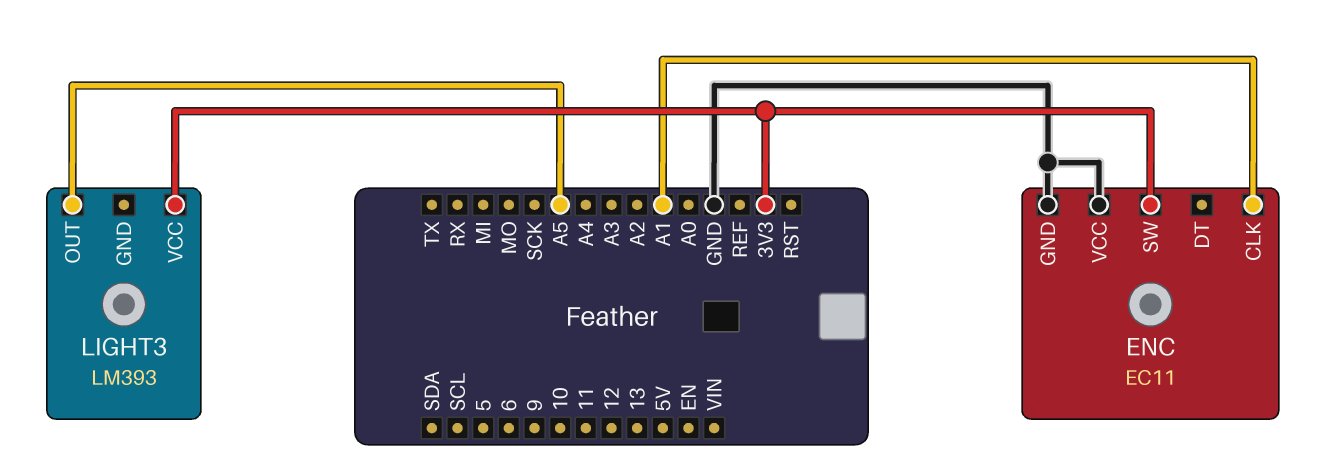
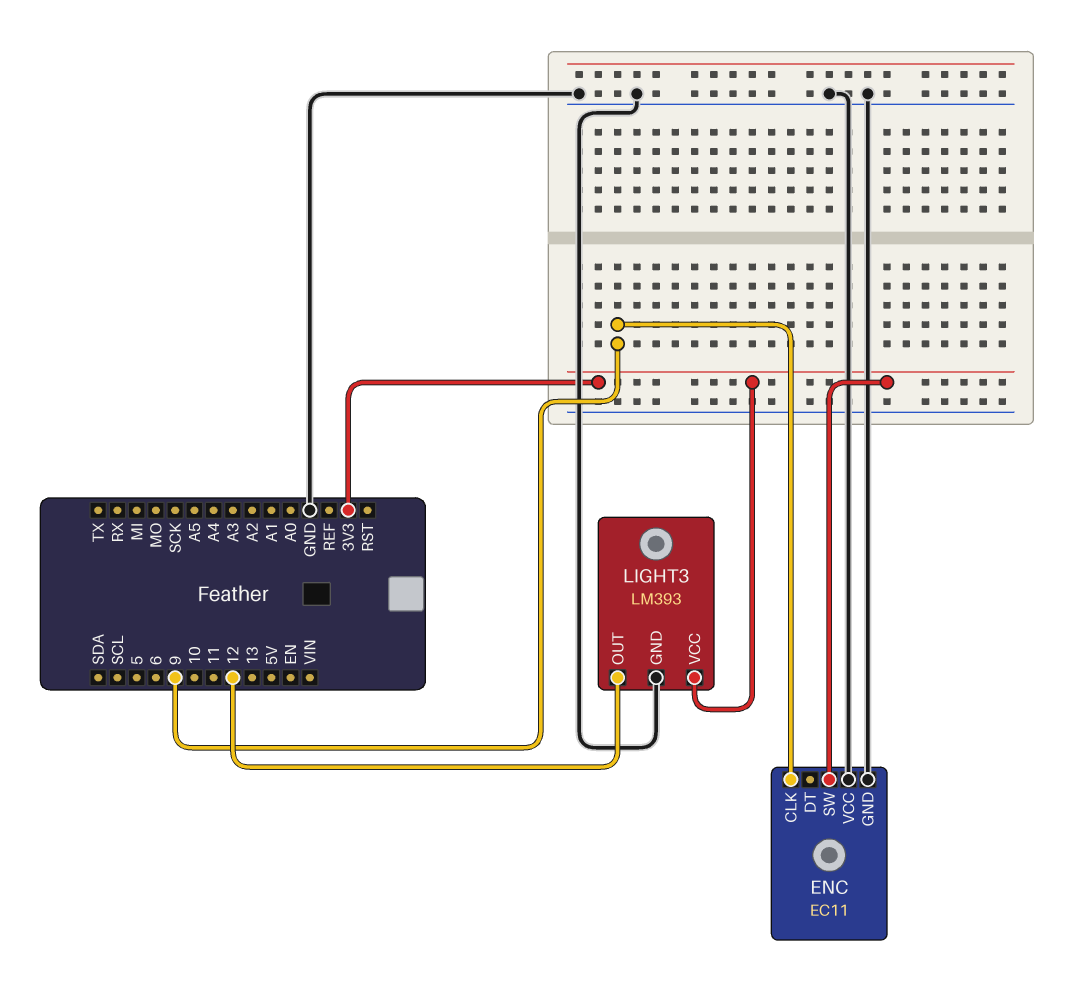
ENC pin CLK: A1 -> 9
LIGHT3 pin GND: none -> GND
LIGHT3 pin OUT: A5 -> 12

